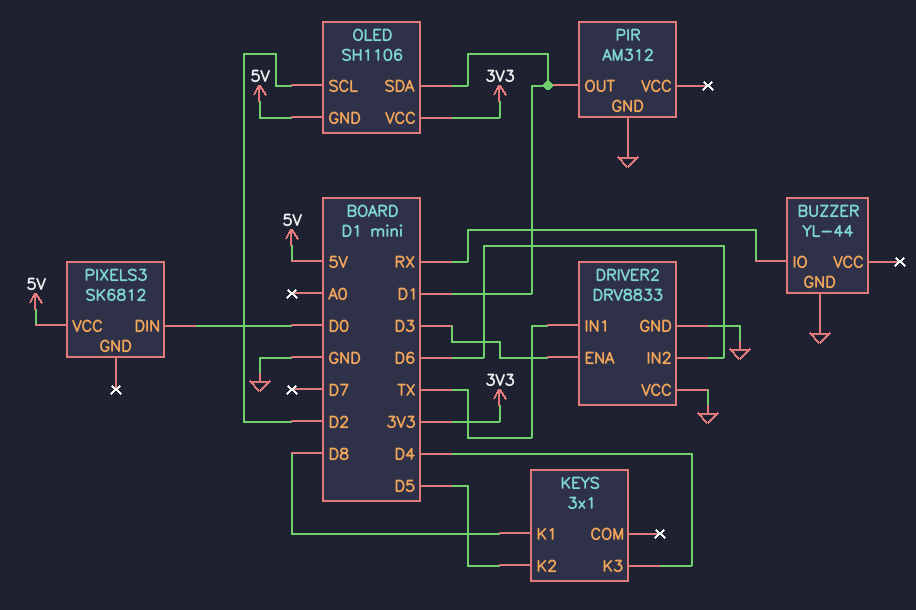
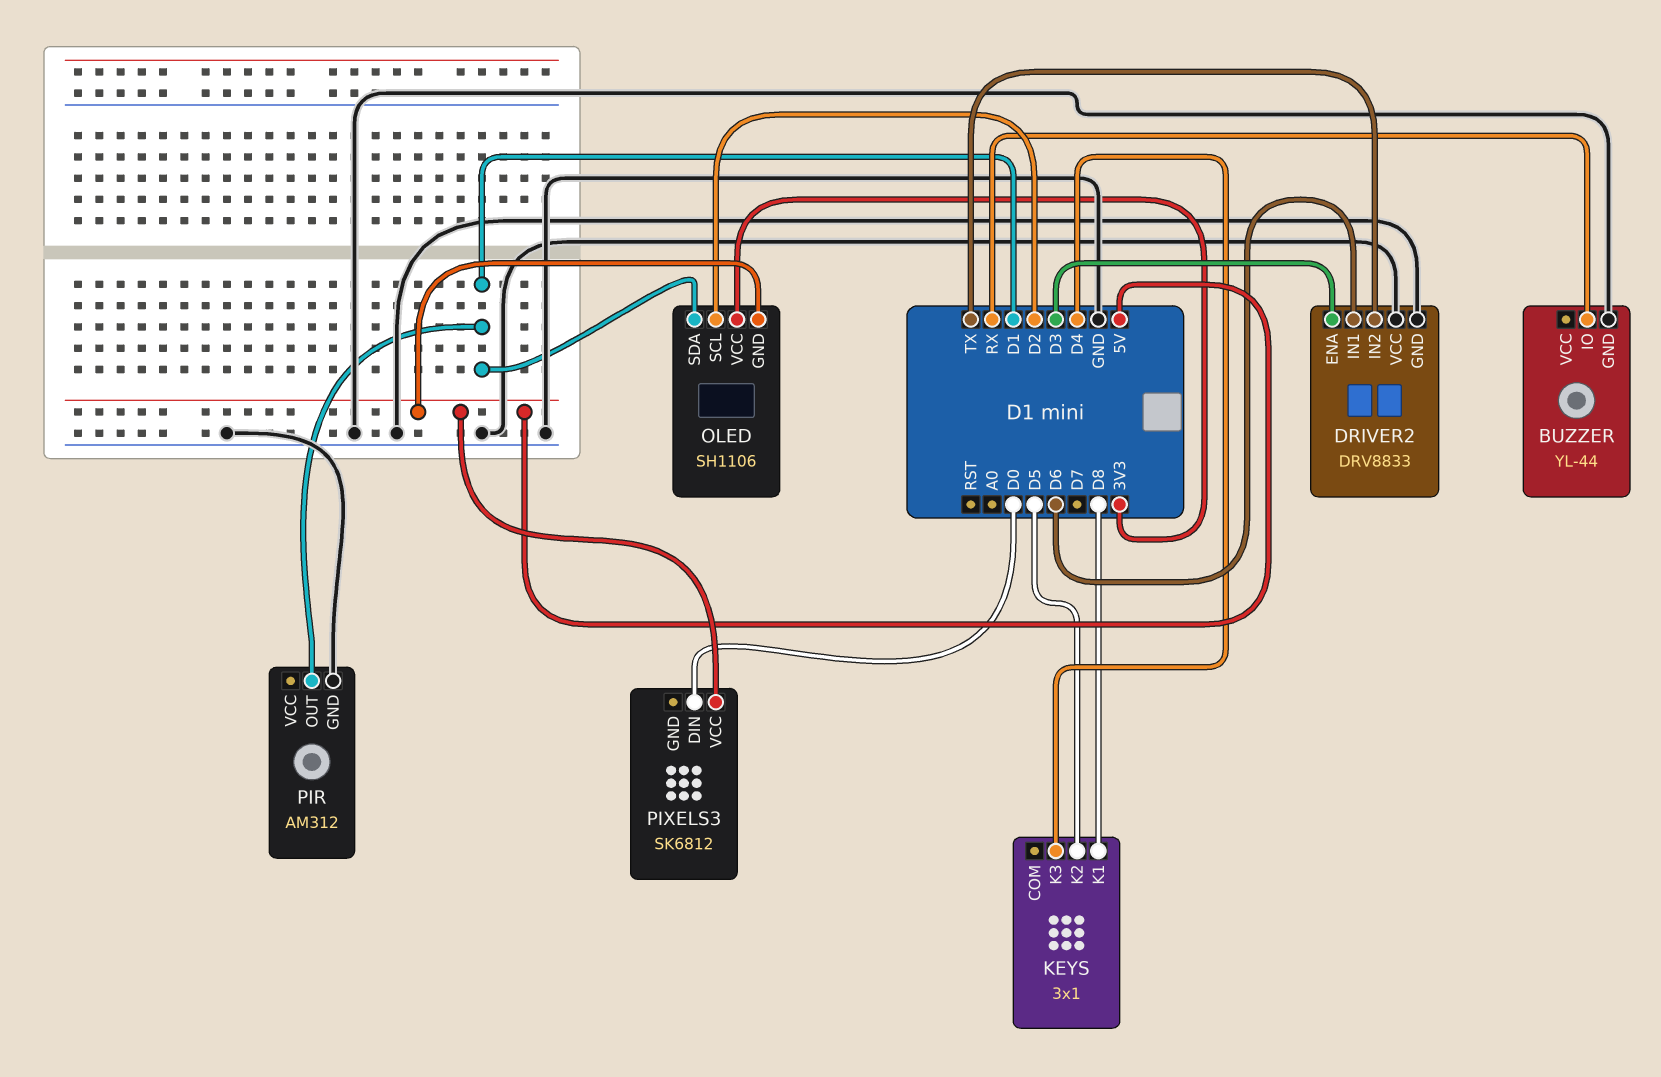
DRIVER2 pin IN1: TX -> D6
DRIVER2 pin IN2: D6 -> TX

